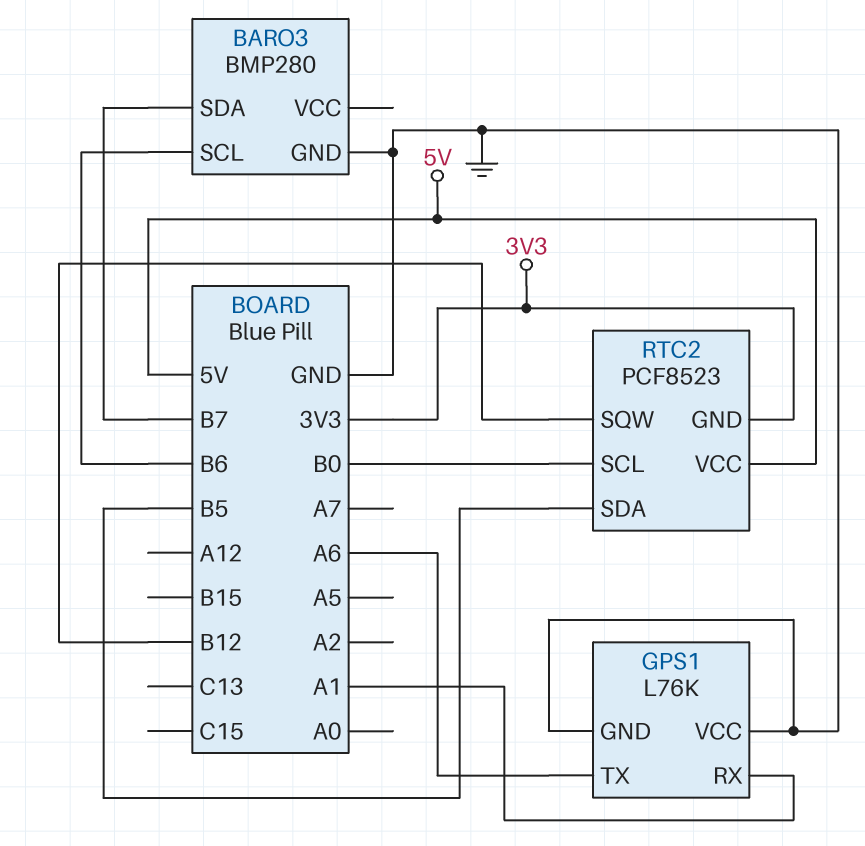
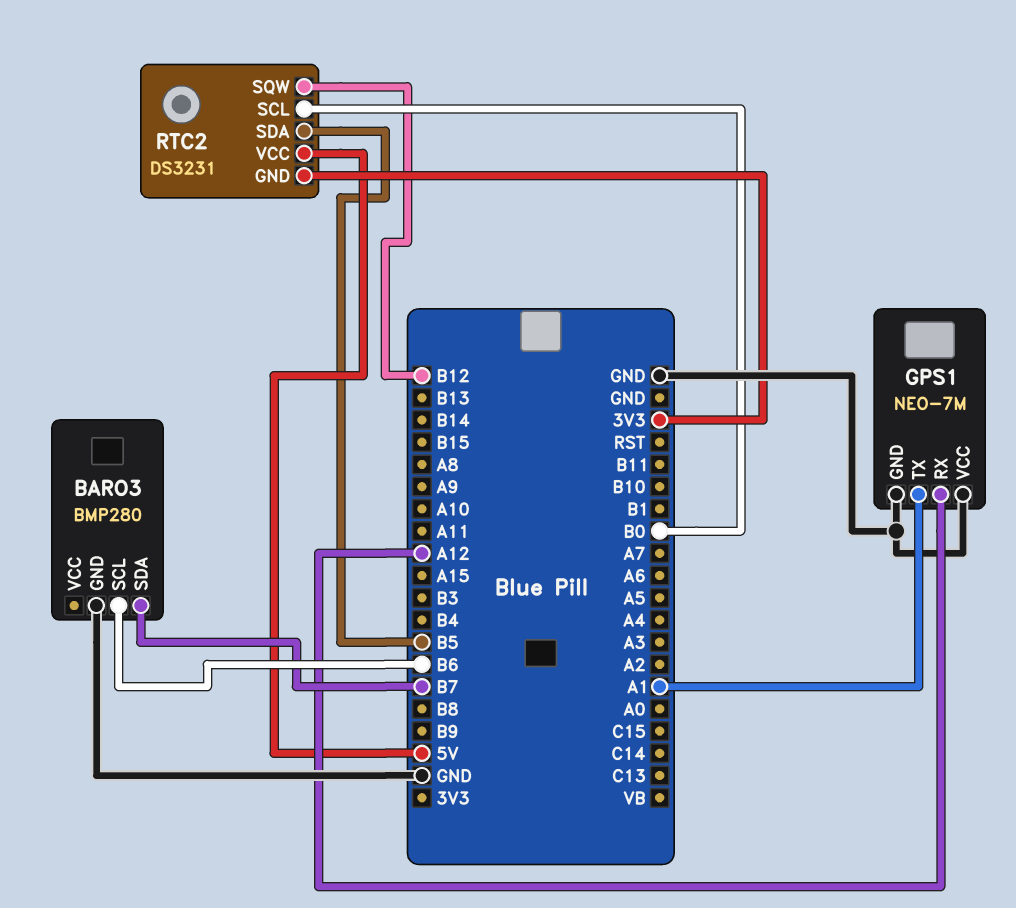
GPS1: L76K -> NEO-7M
GPS1 pin RX: A1 -> A12
GPS1 pin TX: A6 -> A1
RTC2: PCF8523 -> DS3231

